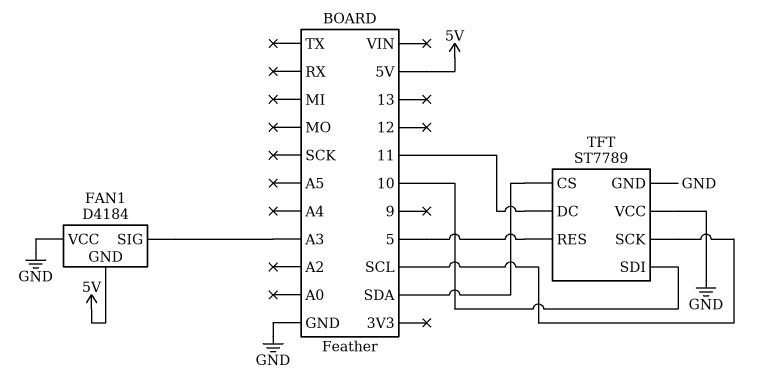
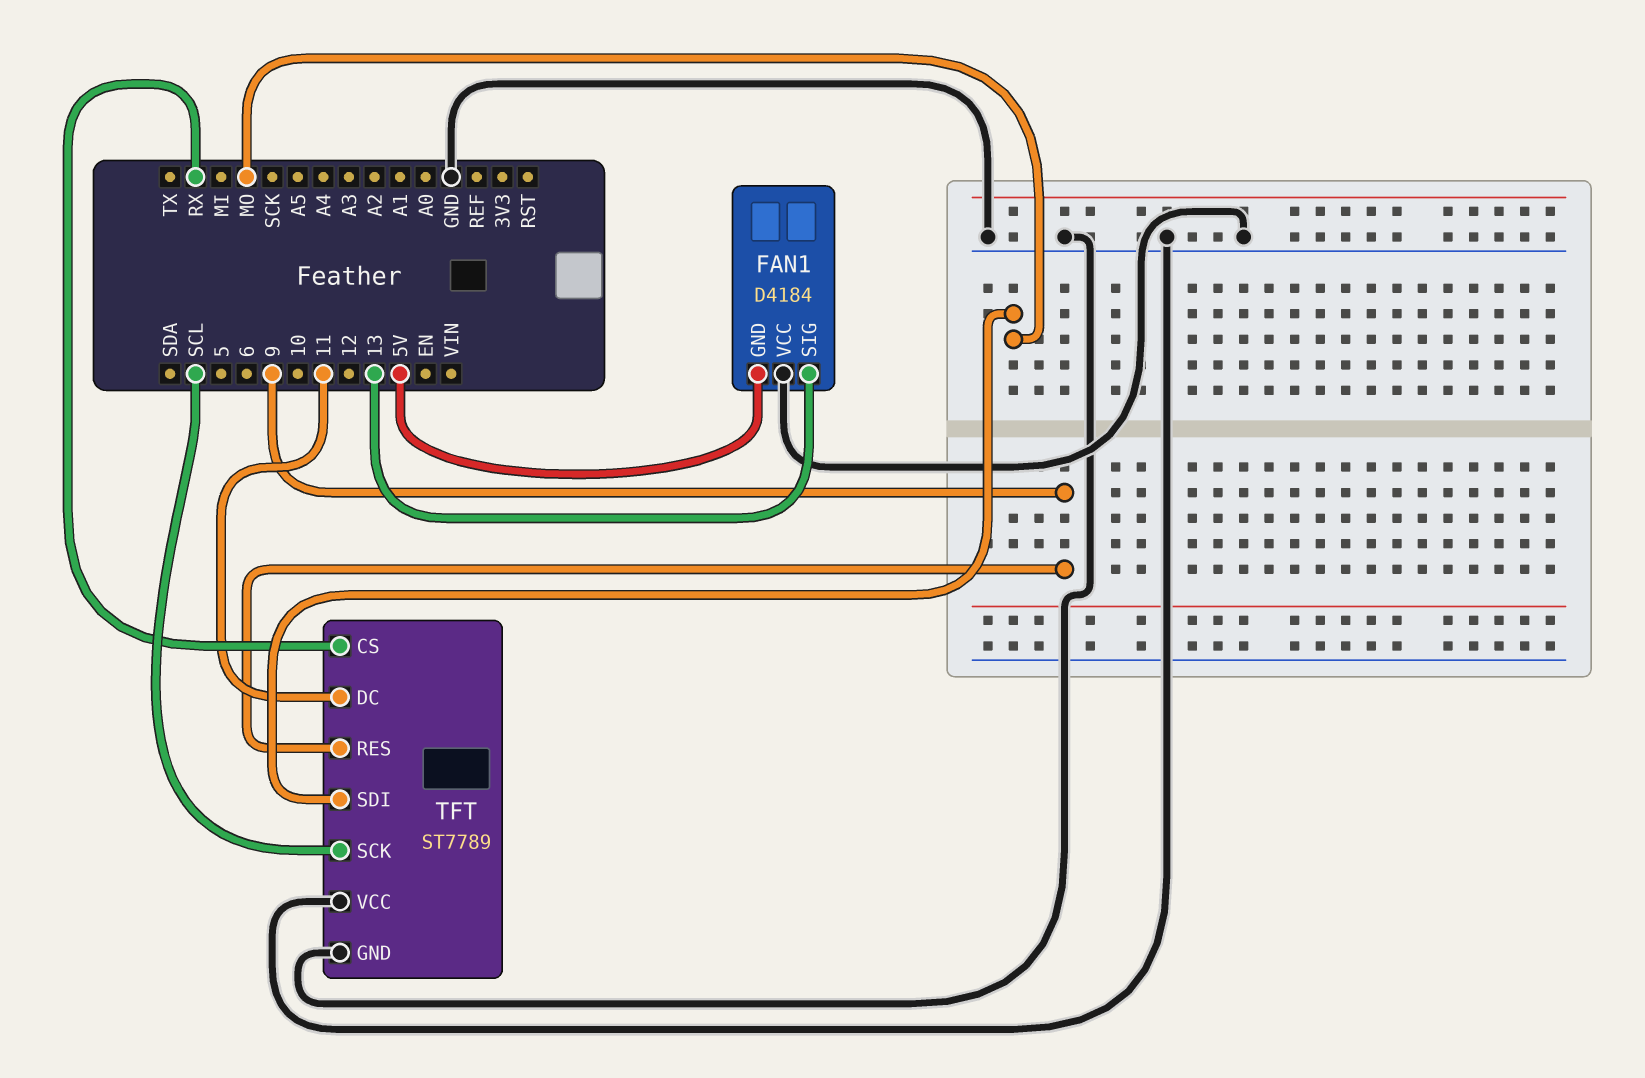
FAN1 pin SIG: A3 -> 13
TFT pin CS: SDA -> RX
TFT pin RES: 5 -> 9
TFT pin SDI: 10 -> MO

